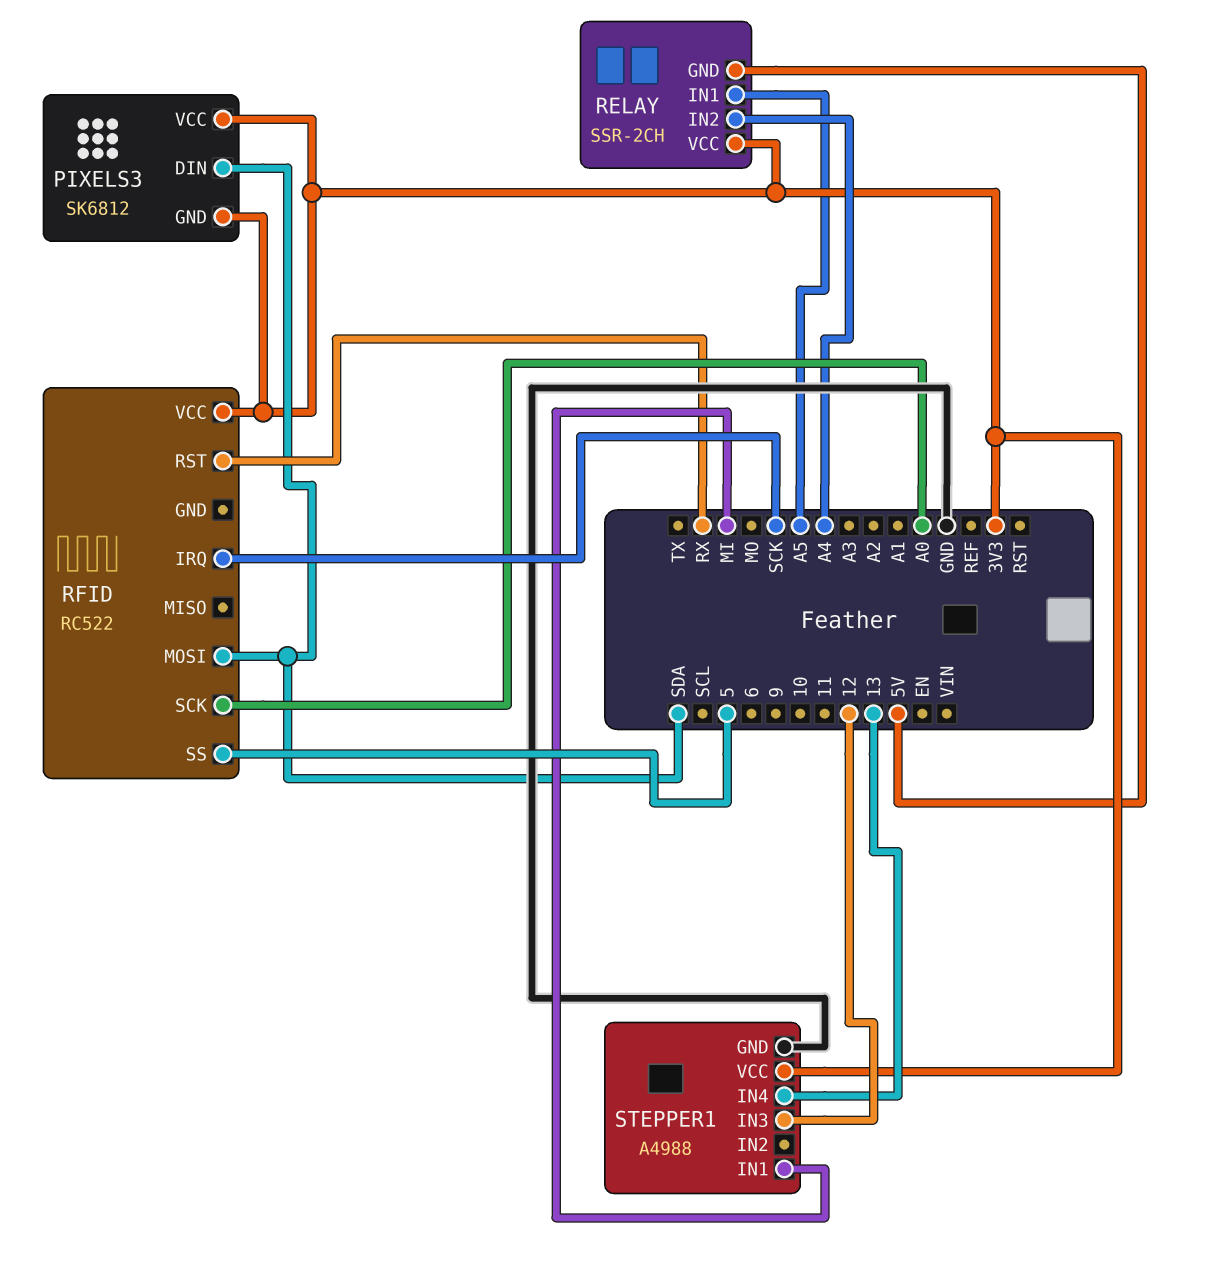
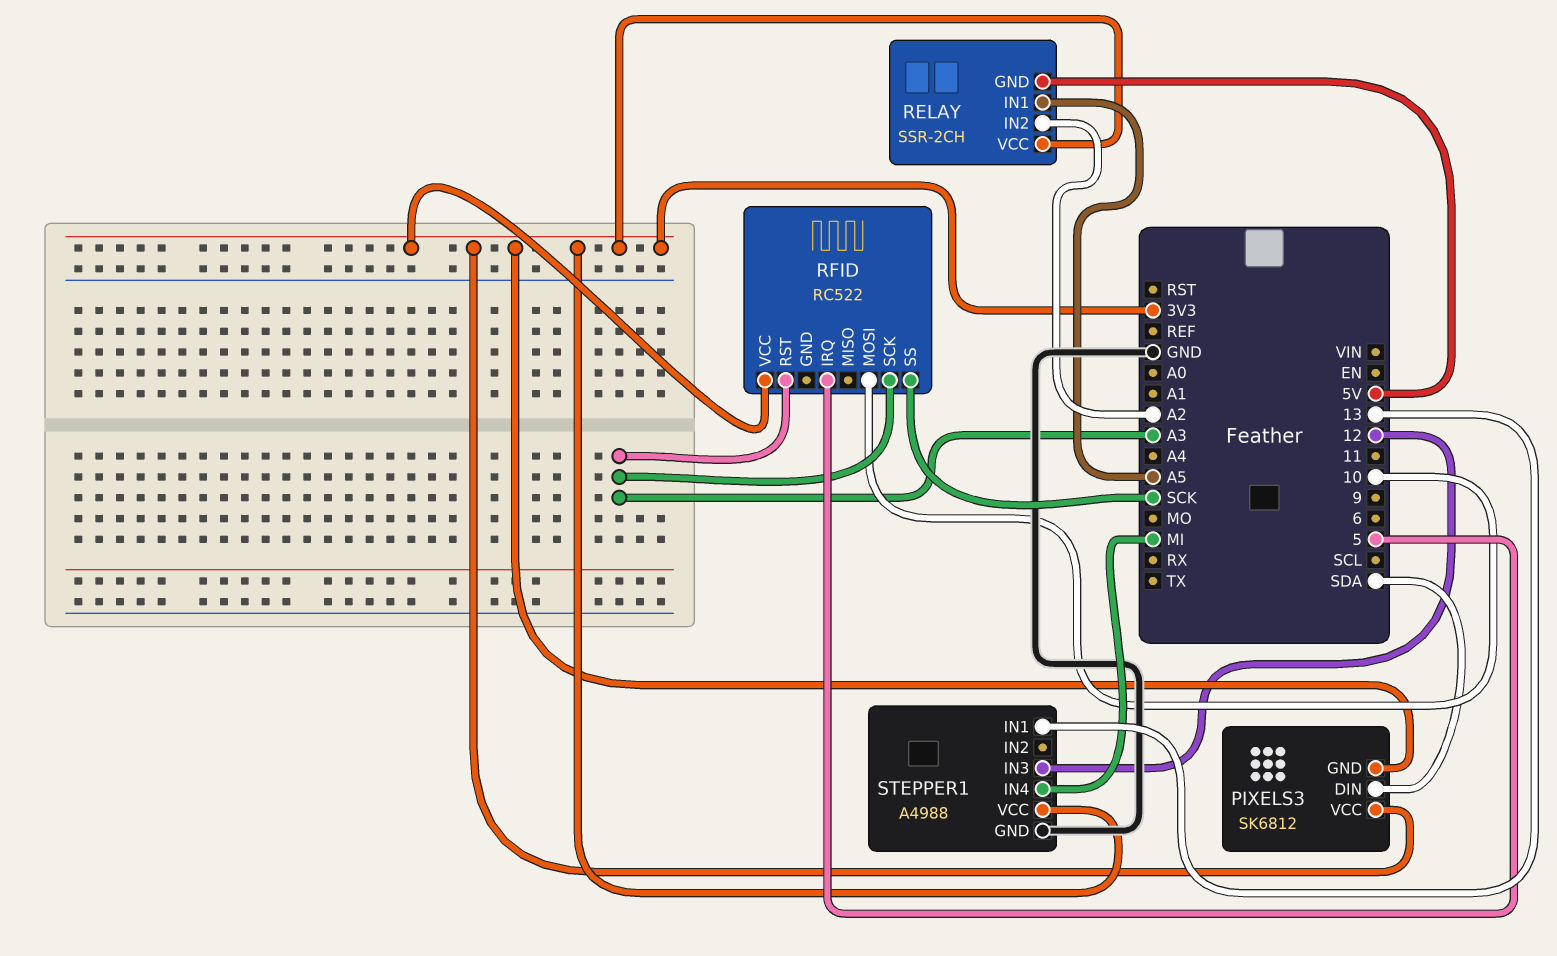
RELAY pin IN2: A4 -> A2
RFID pin IRQ: SCK -> 5
RFID pin MOSI: SDA -> 10
RFID pin RST: RX -> A3
RFID pin SCK: A0 -> A3
RFID pin SS: 5 -> SCK
STEPPER1 pin IN1: MI -> 13
STEPPER1 pin IN4: 13 -> MI

